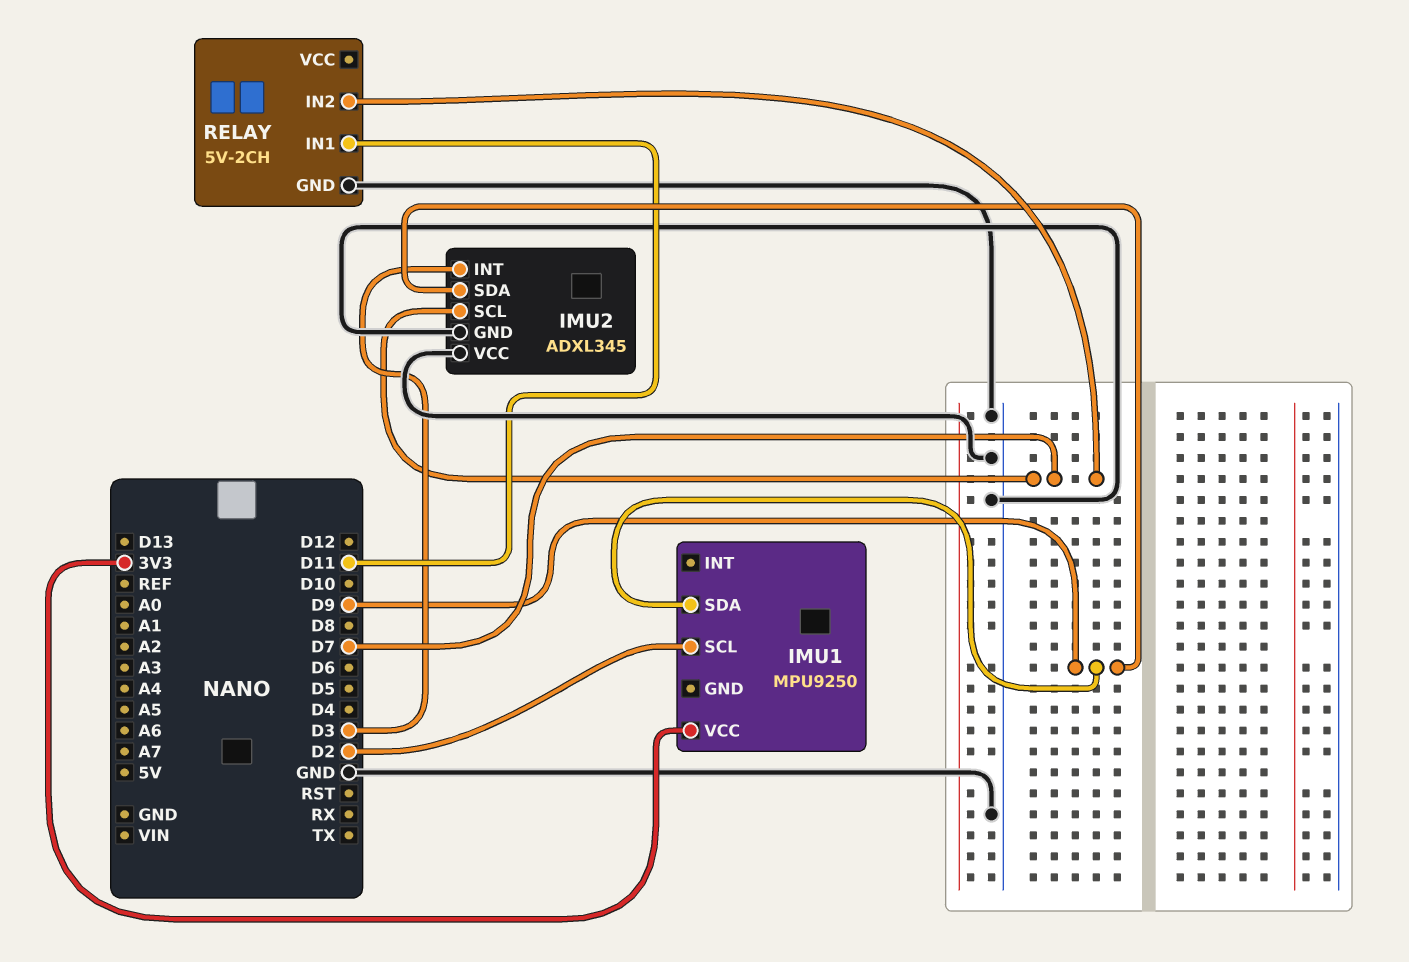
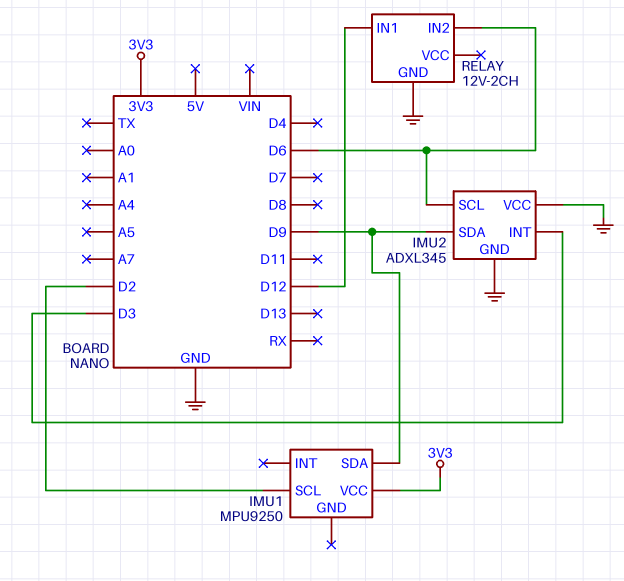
IMU2 pin SCL: D7 -> D6
RELAY: 5V-2CH -> 12V-2CH
RELAY pin IN1: D11 -> D12
RELAY pin IN2: D7 -> D6

